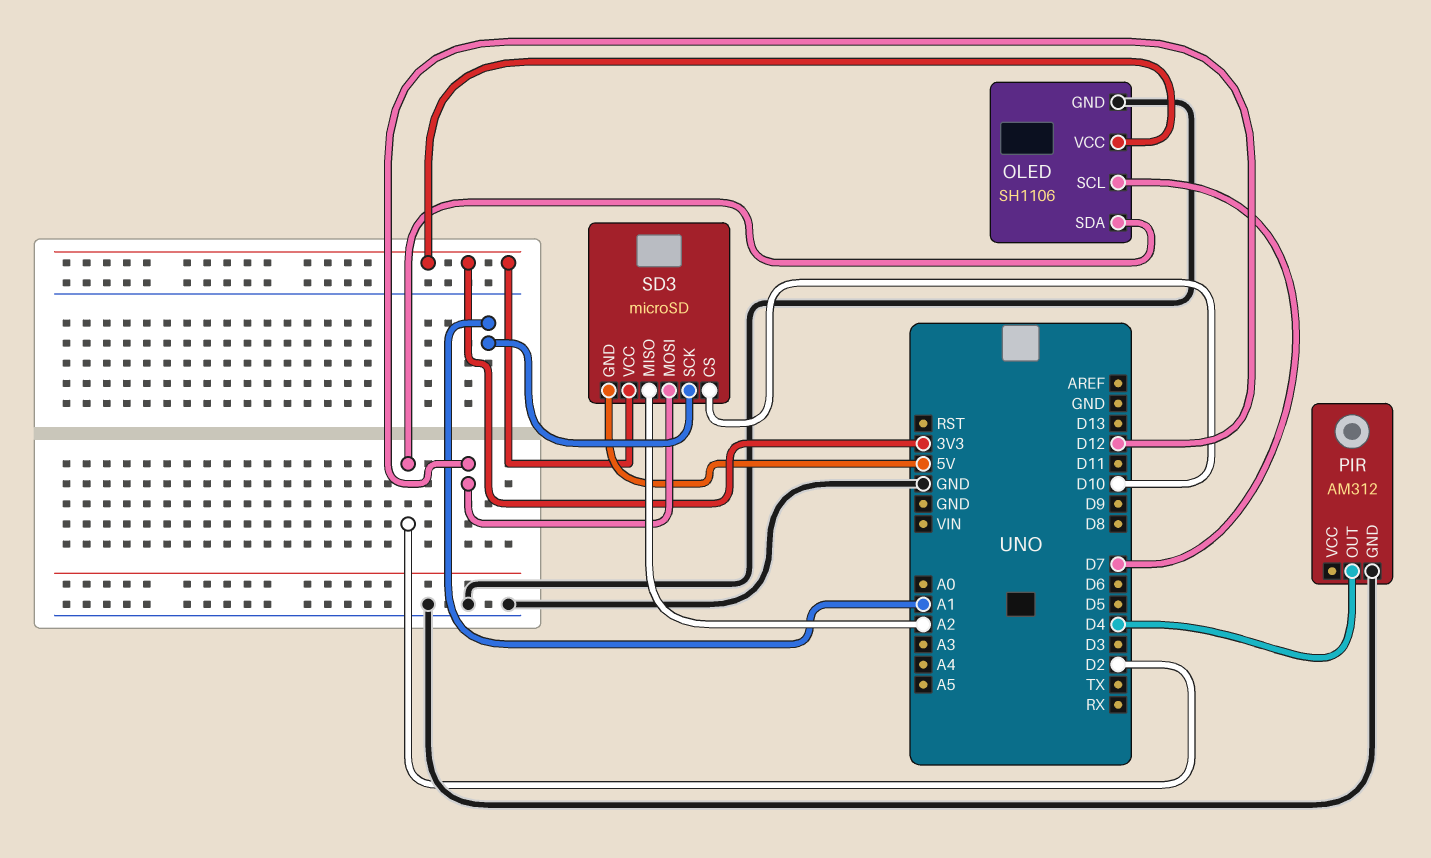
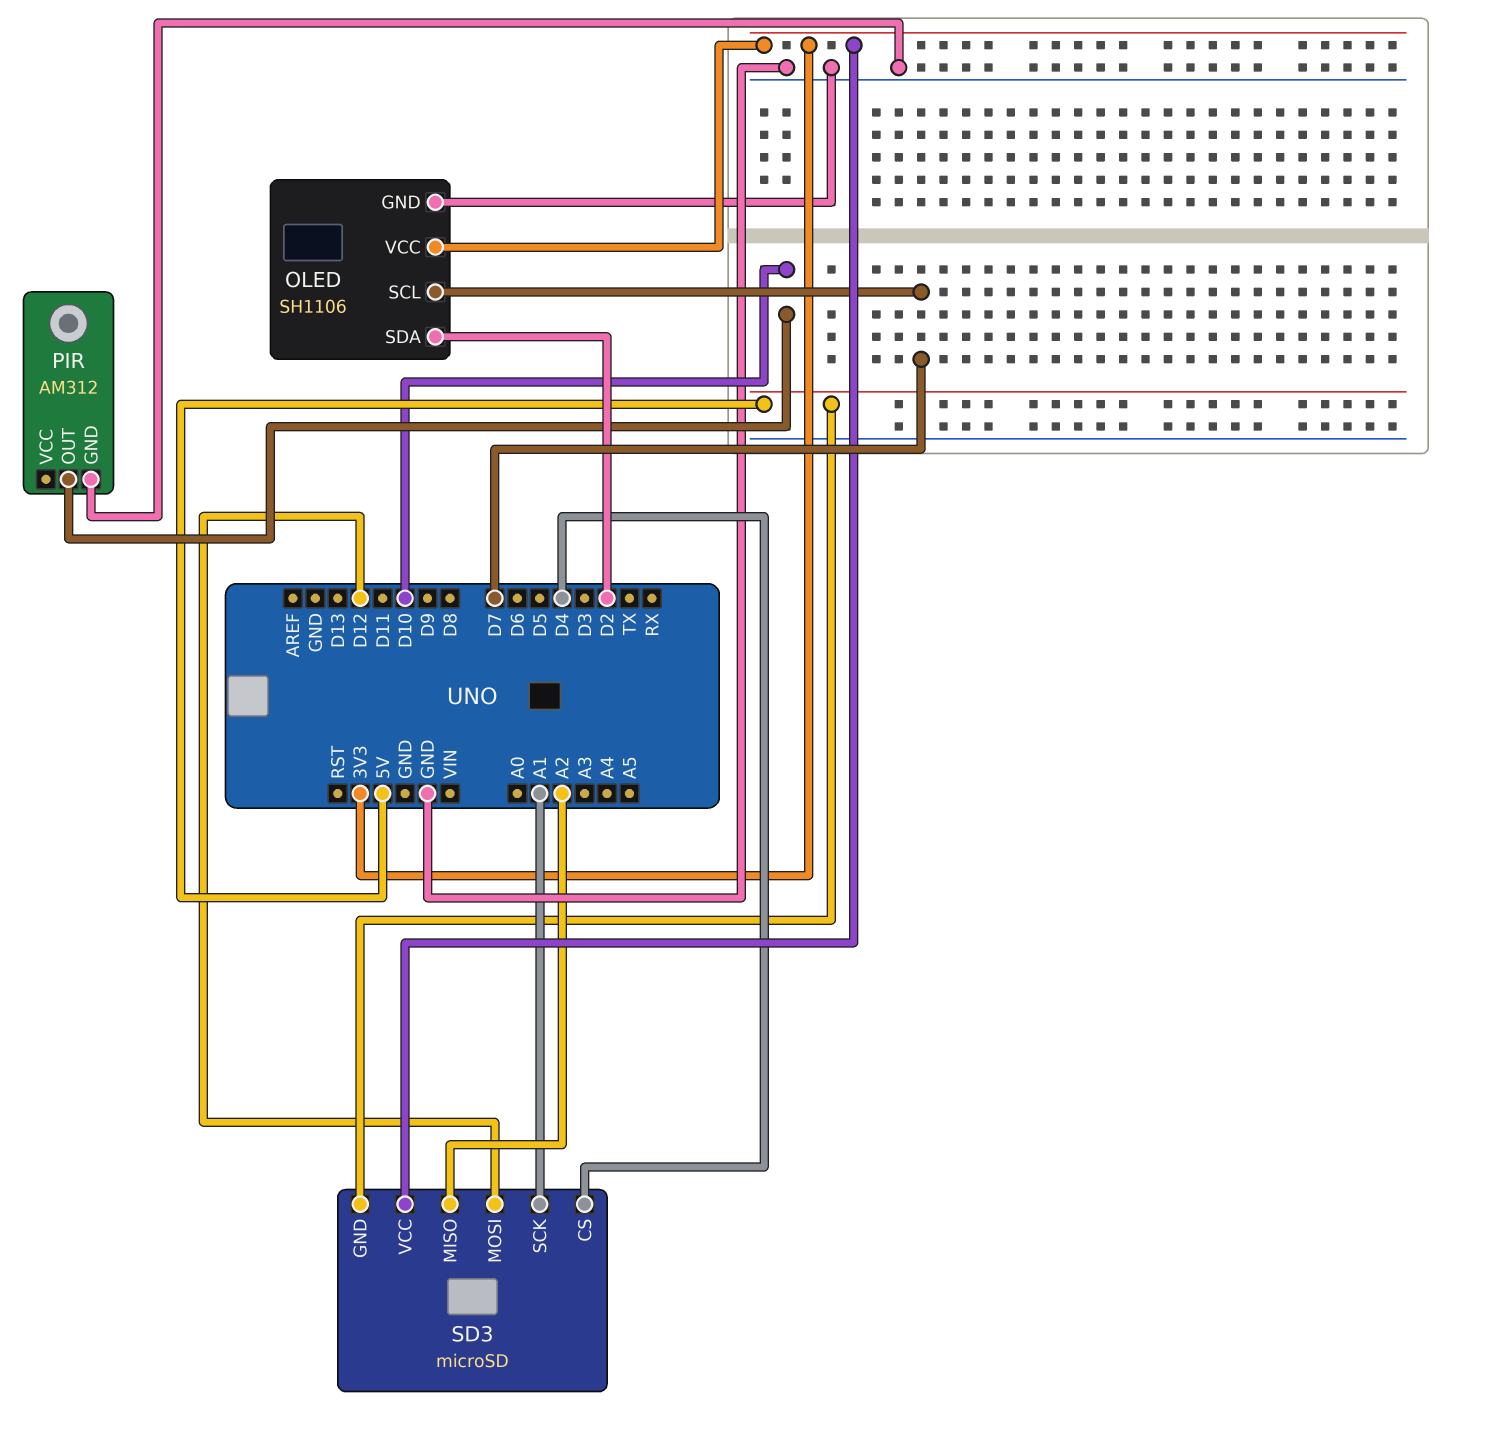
PIR pin OUT: D4 -> D10
SD3 pin CS: D10 -> D4

